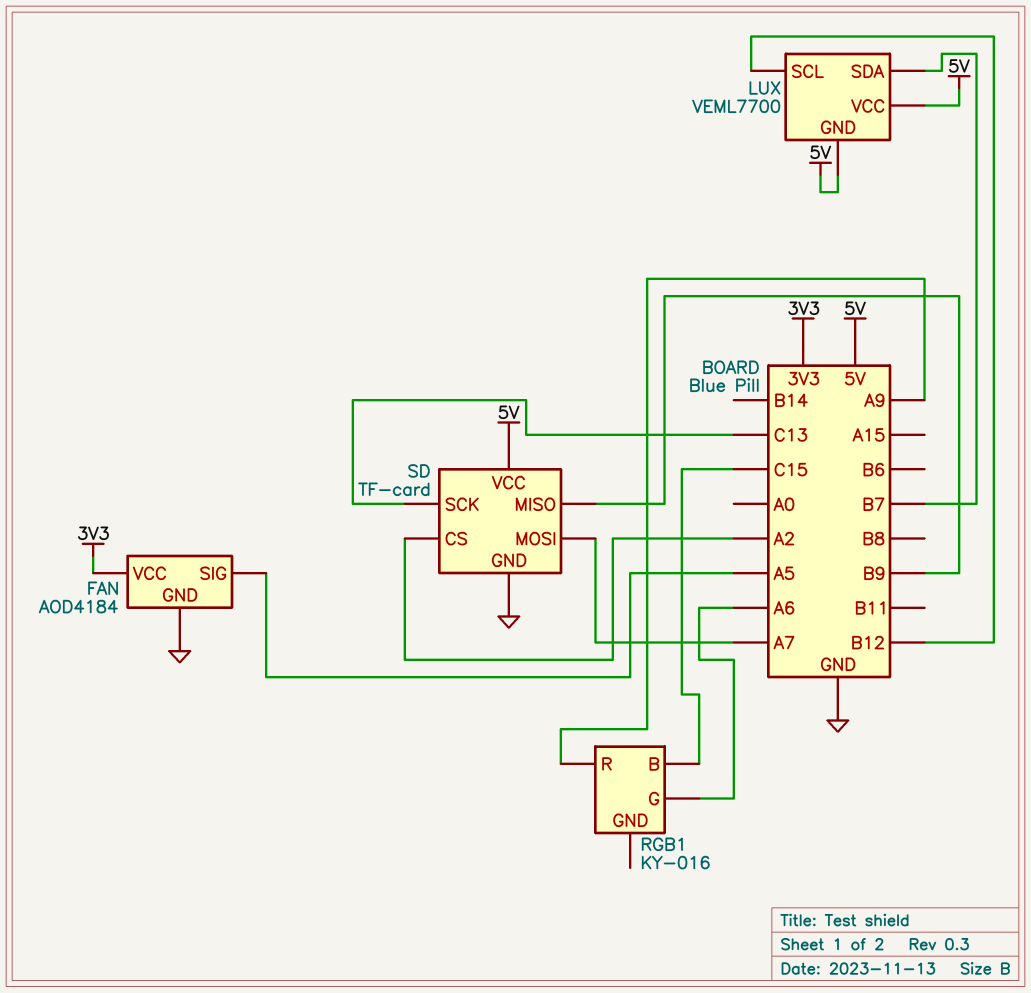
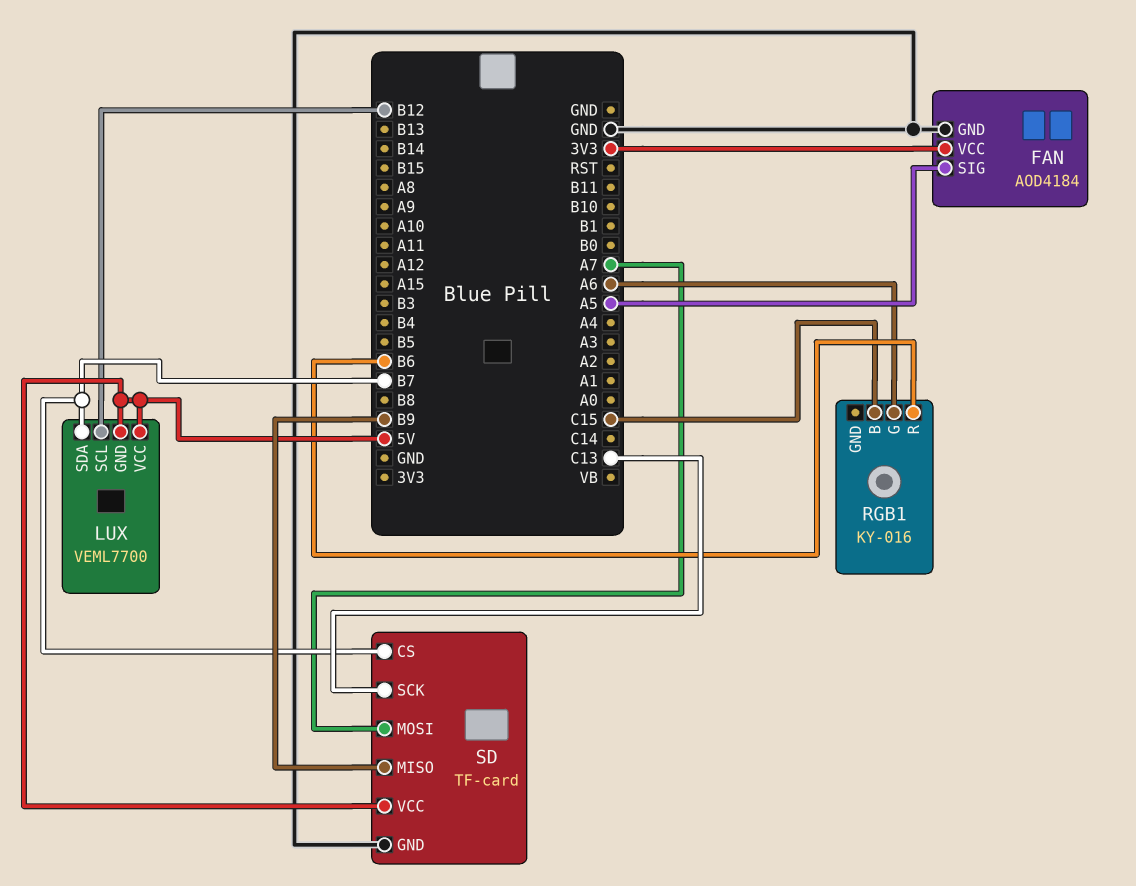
RGB1 pin R: A9 -> B6
SD pin CS: A2 -> B7

